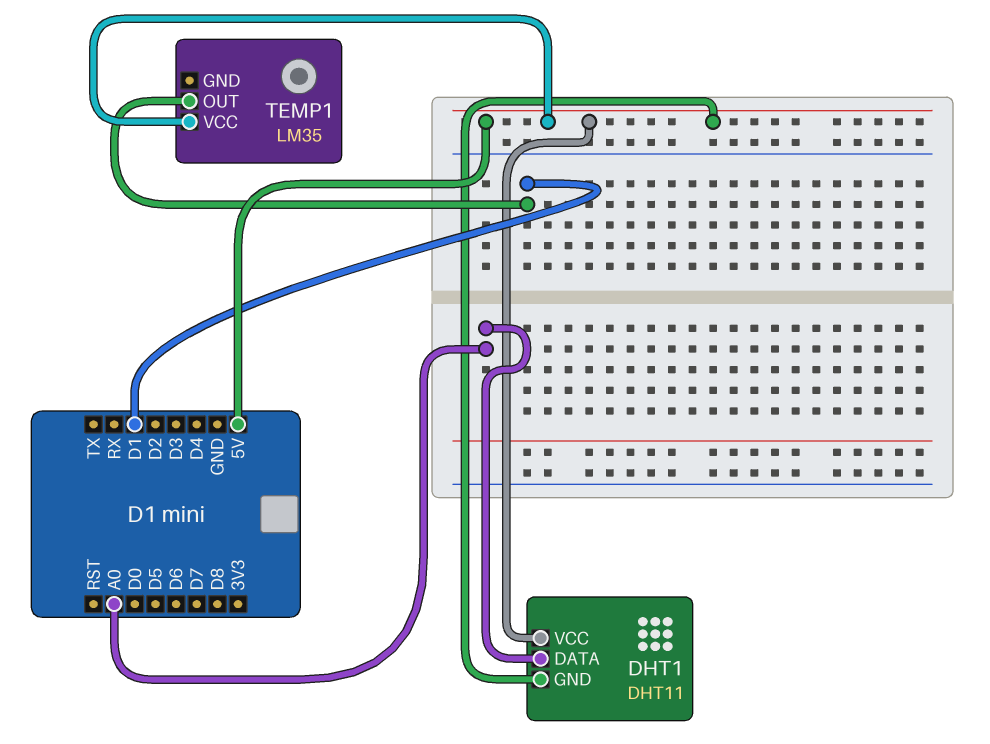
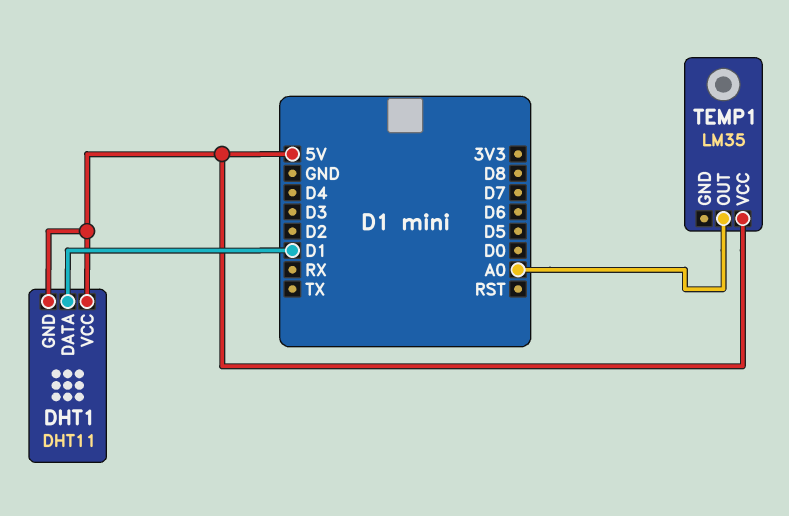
DHT1 pin DATA: A0 -> D1
TEMP1 pin OUT: D1 -> A0

